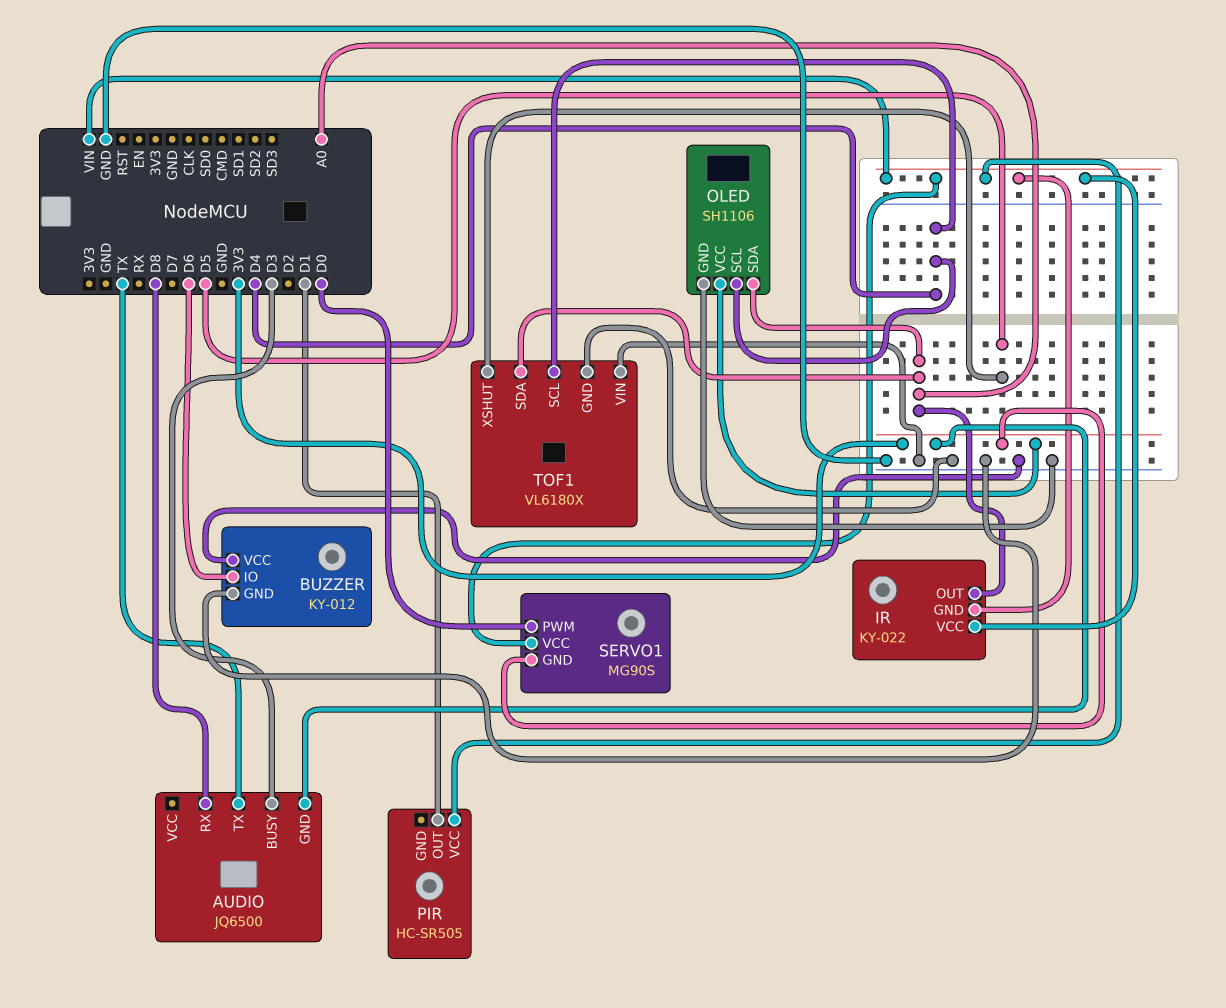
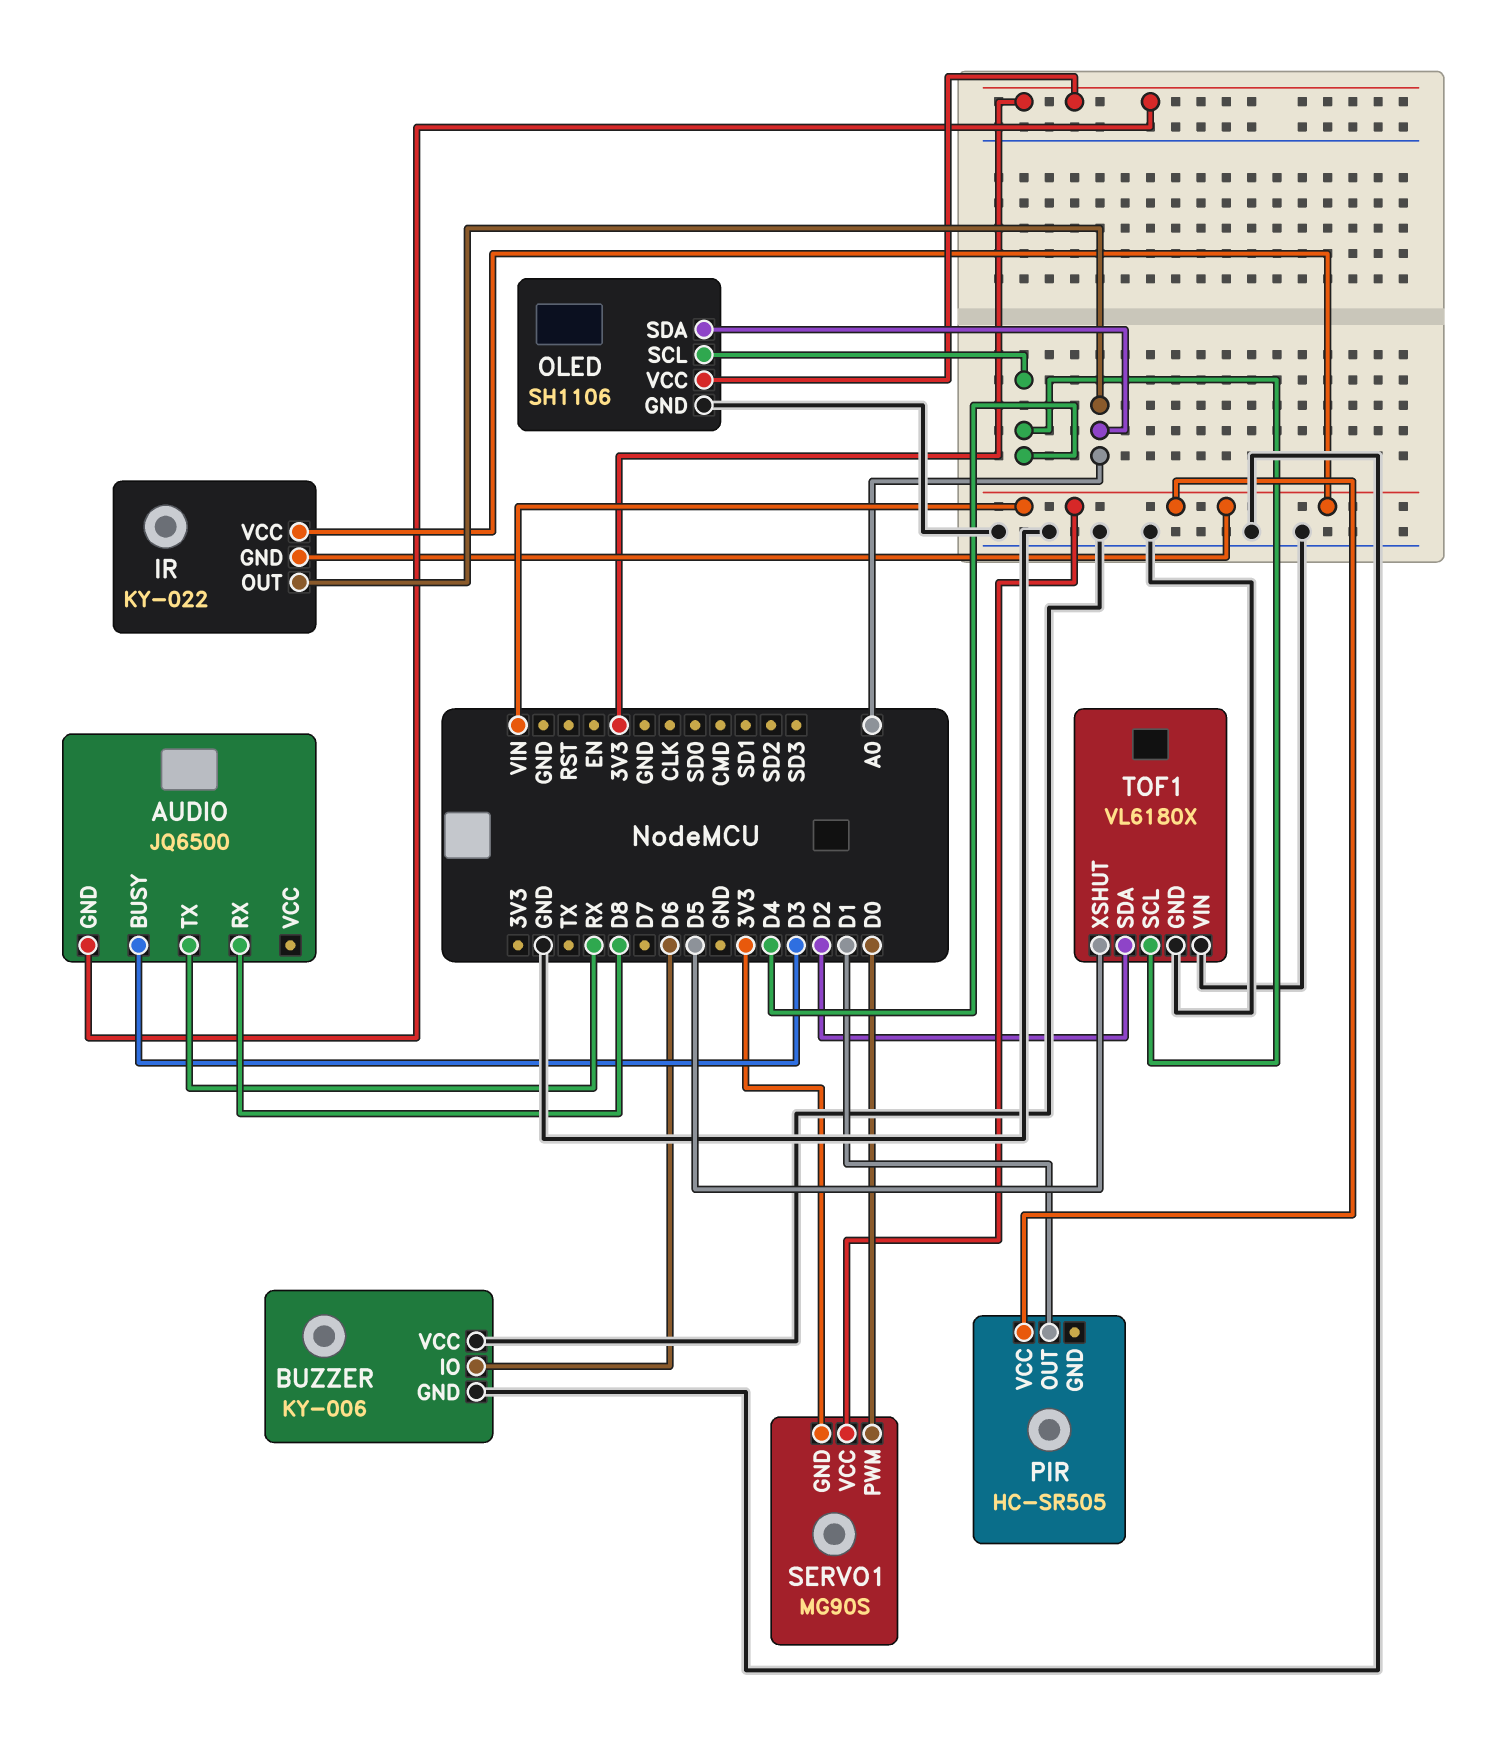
AUDIO pin TX: TX -> RX
BUZZER: KY-012 -> KY-006
TOF1 pin SDA: A0 -> D2

